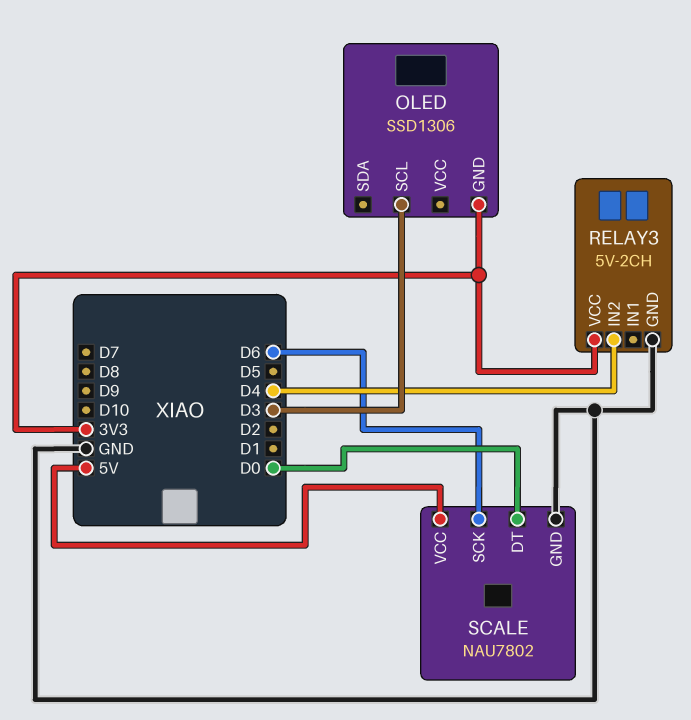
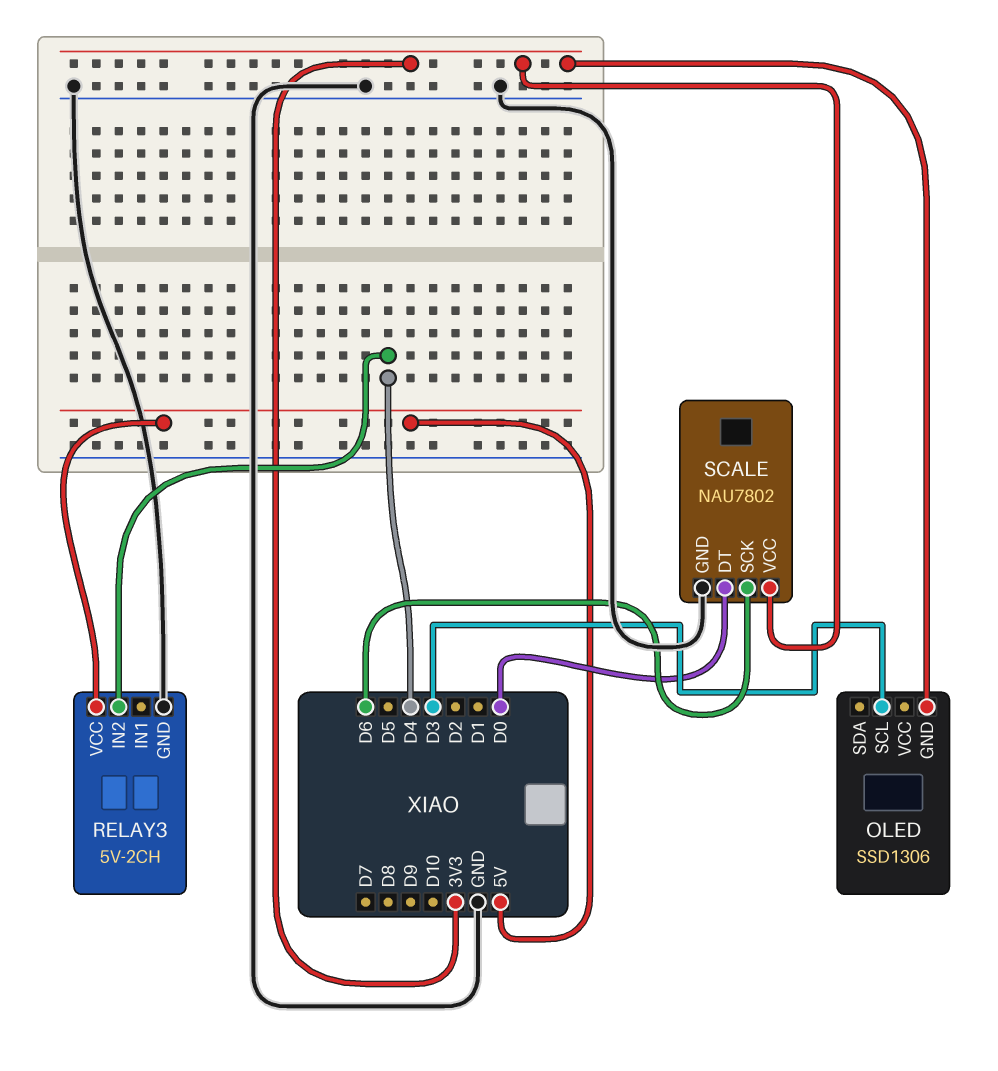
RELAY3 pin VCC: 3V3 -> 5V
SCALE pin VCC: 5V -> 3V3

